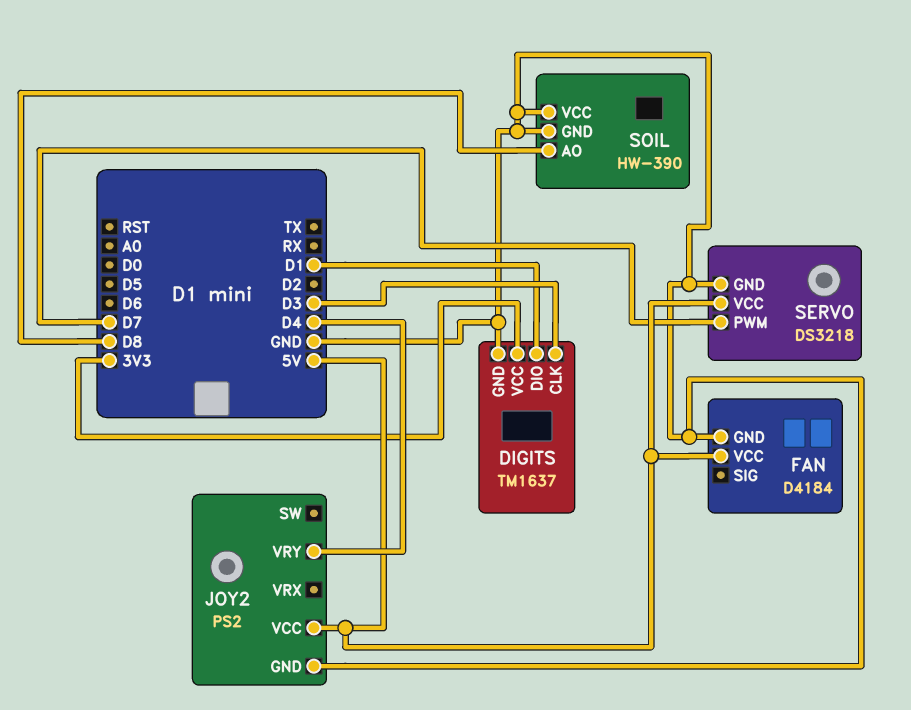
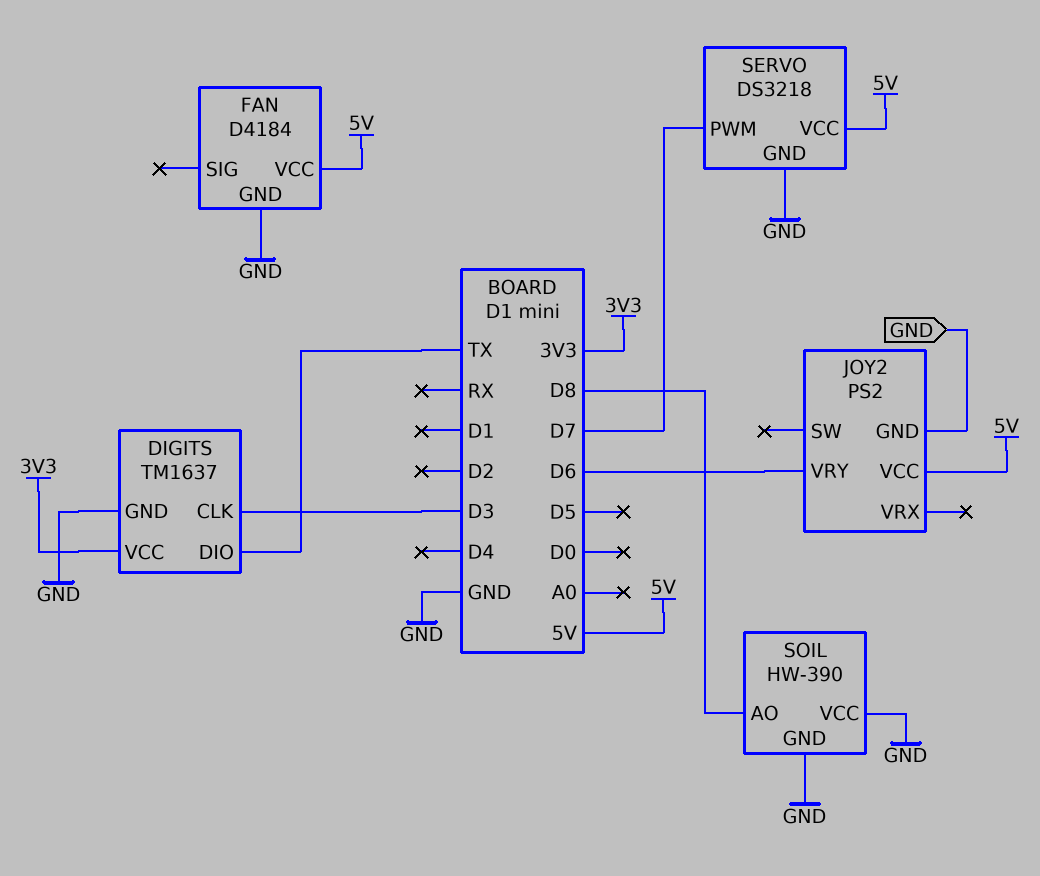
DIGITS pin DIO: D1 -> TX
JOY2 pin VRY: D4 -> D6

